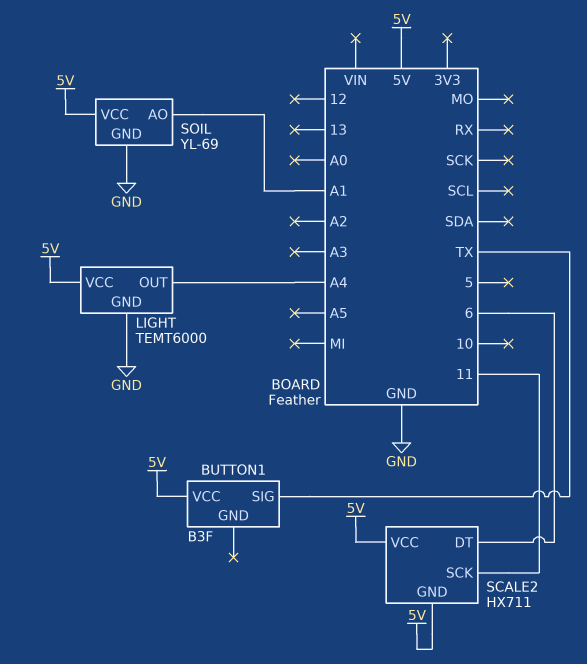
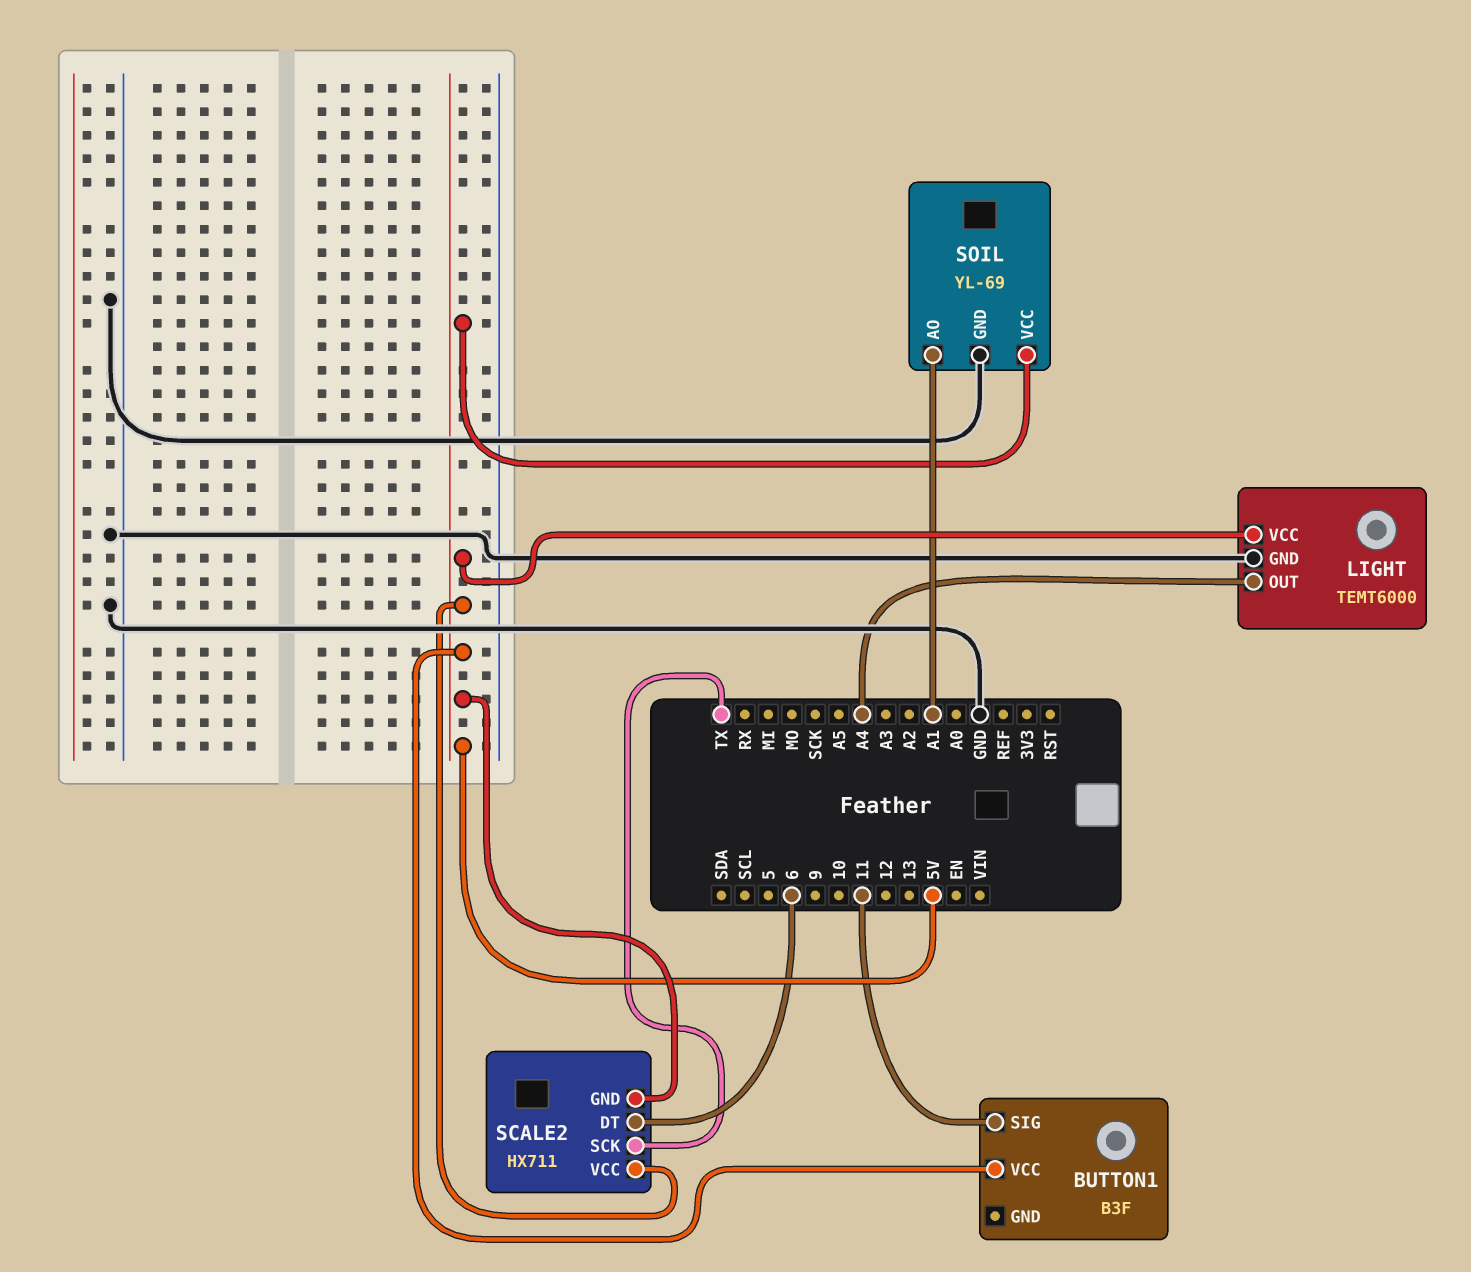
BUTTON1 pin SIG: TX -> 11
SCALE2 pin SCK: 11 -> TX

